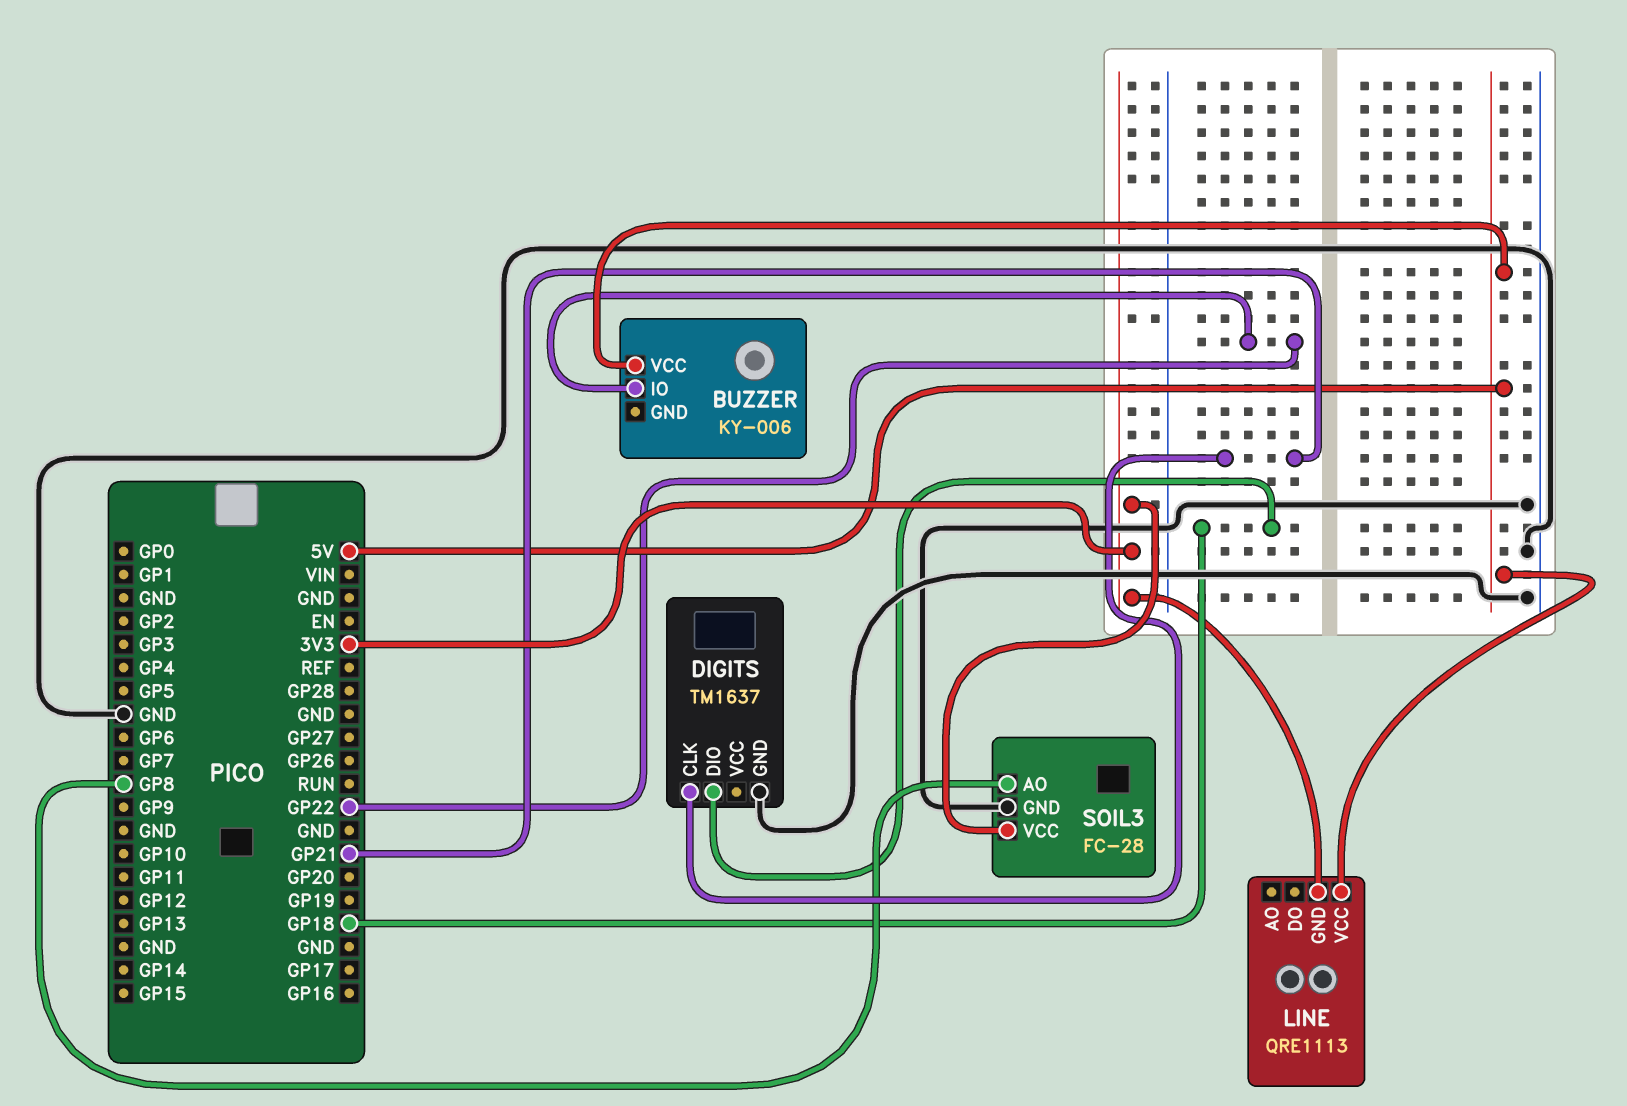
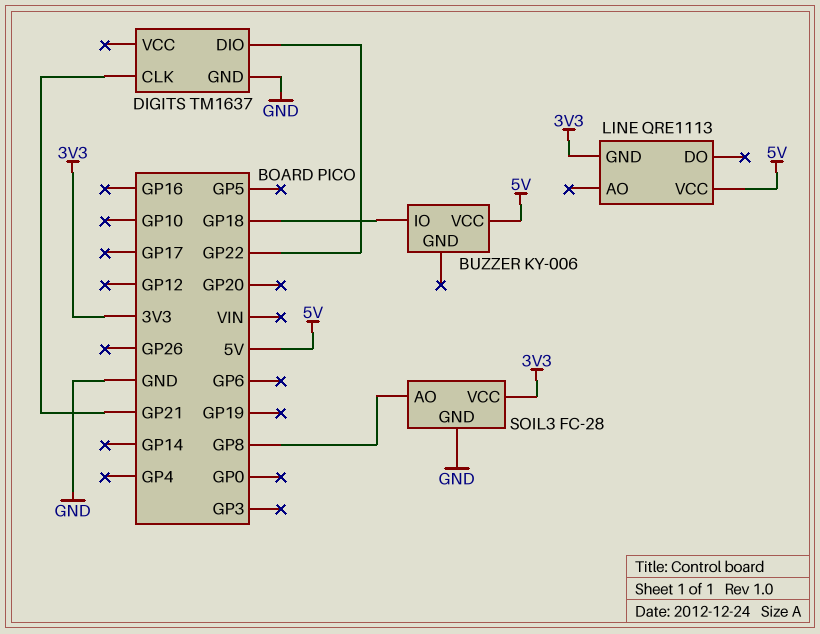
BUZZER pin IO: GP22 -> GP18
DIGITS pin DIO: GP18 -> GP22

